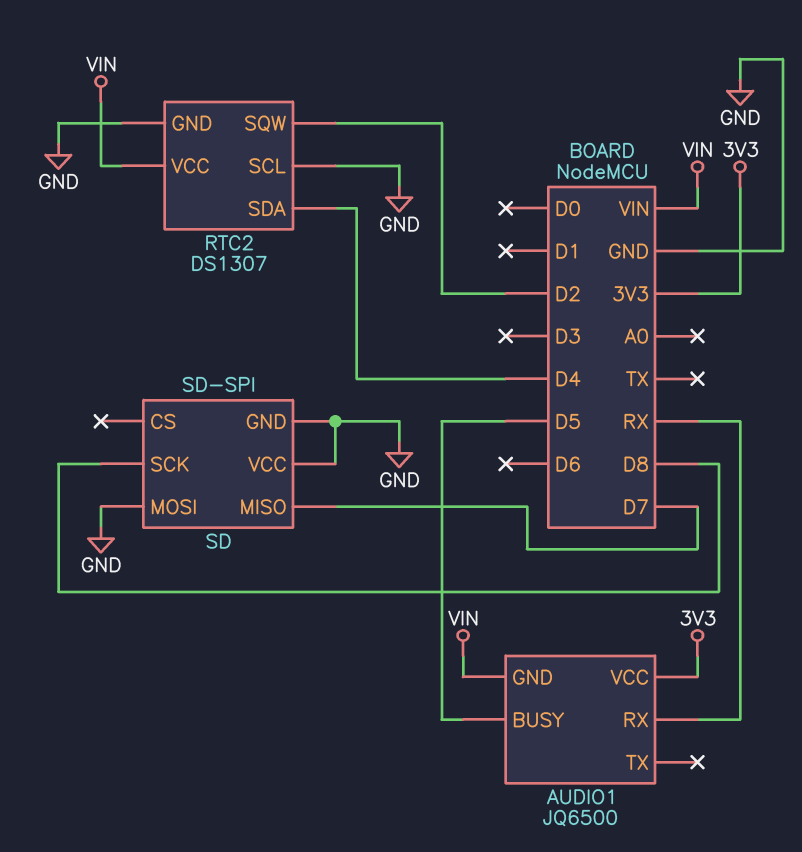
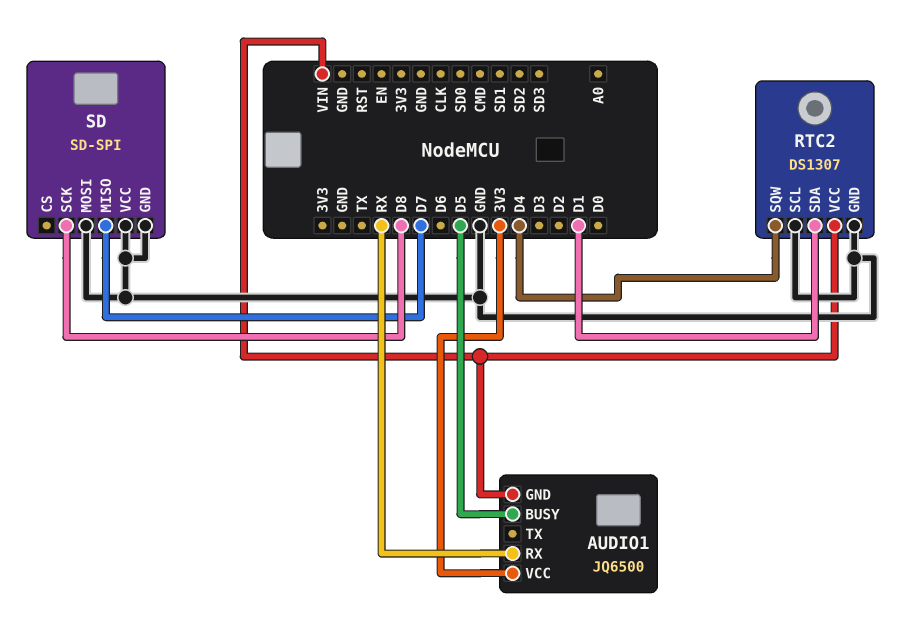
RTC2 pin SDA: D4 -> D1
RTC2 pin SQW: D2 -> D4

